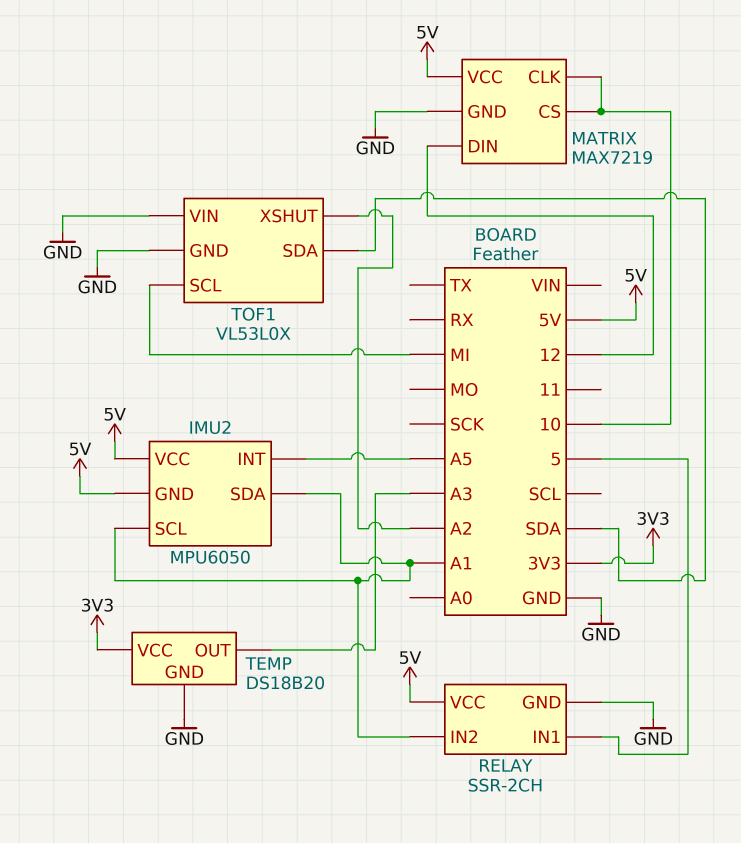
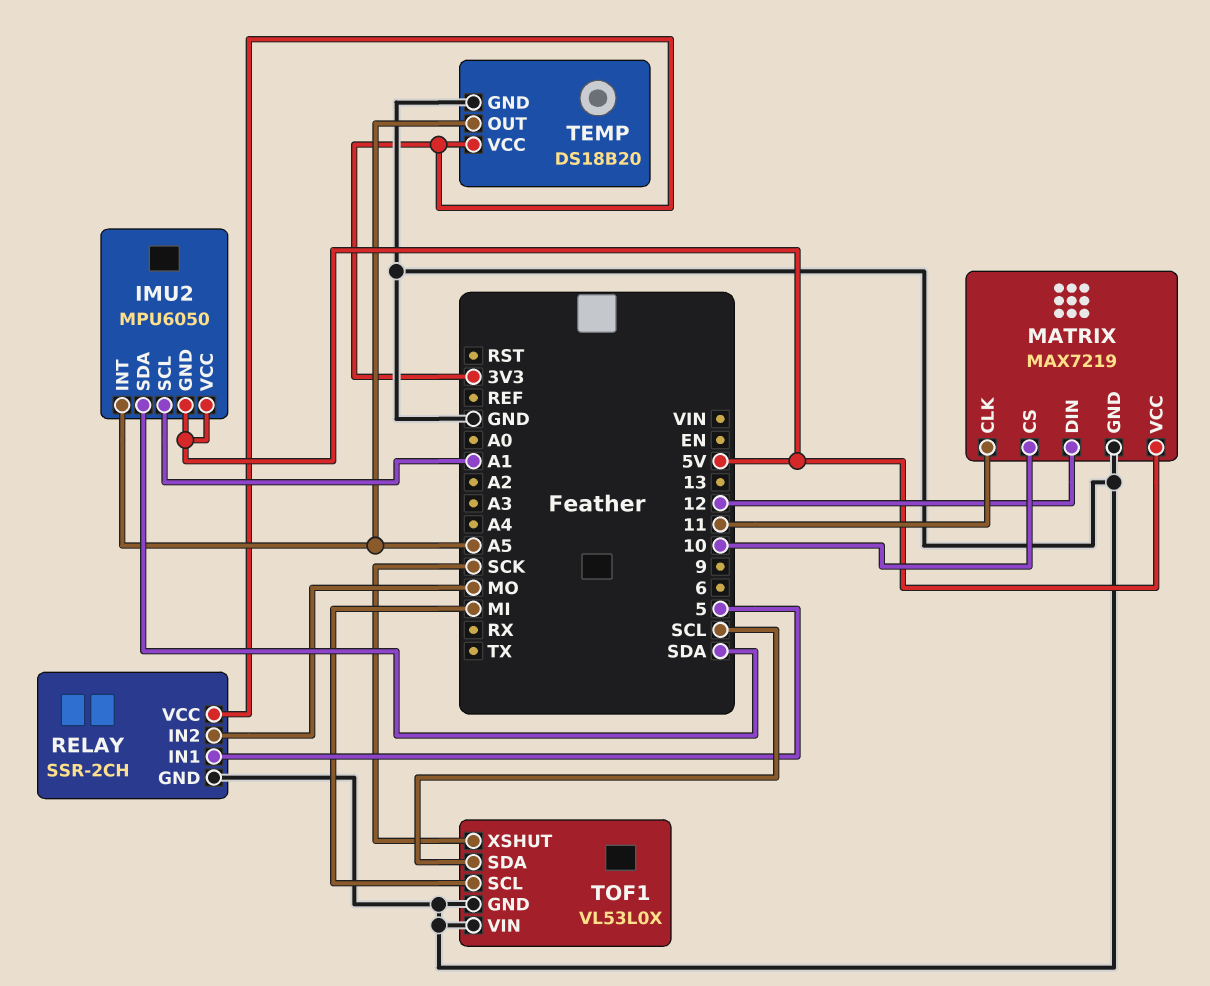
IMU2 pin SDA: A1 -> SDA
MATRIX pin CLK: 10 -> 11
RELAY pin IN2: A1 -> MO
RELAY pin VCC: 5V -> 3V3
TEMP pin OUT: A3 -> A5
TOF1 pin SDA: SDA -> SCL
TOF1 pin XSHUT: A2 -> SCK

